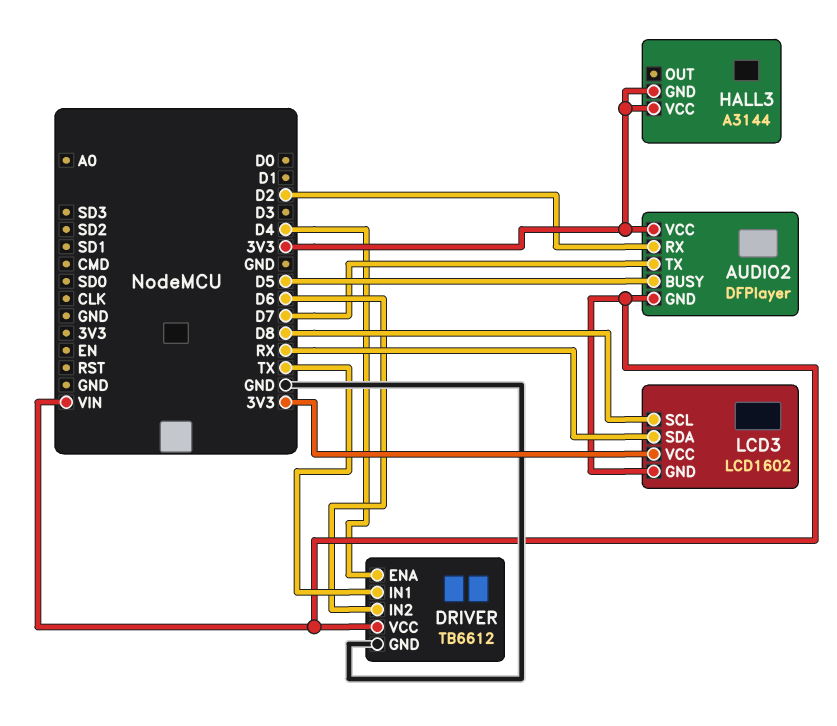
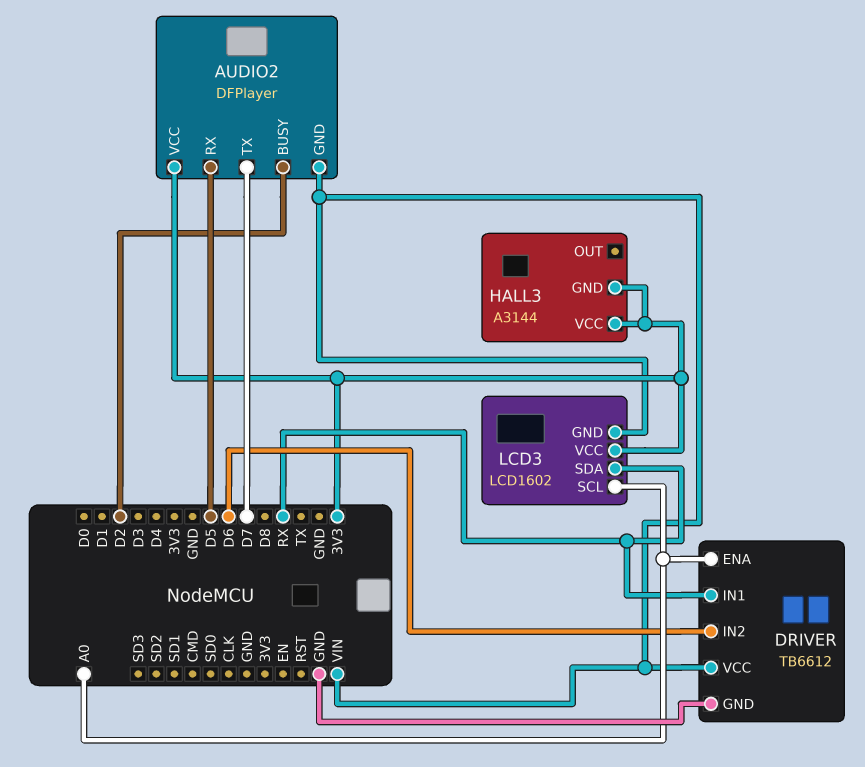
AUDIO2 pin BUSY: D5 -> D2
AUDIO2 pin RX: D2 -> D5
DRIVER pin ENA: D4 -> A0
DRIVER pin IN1: TX -> RX
LCD3 pin SCL: D8 -> A0

